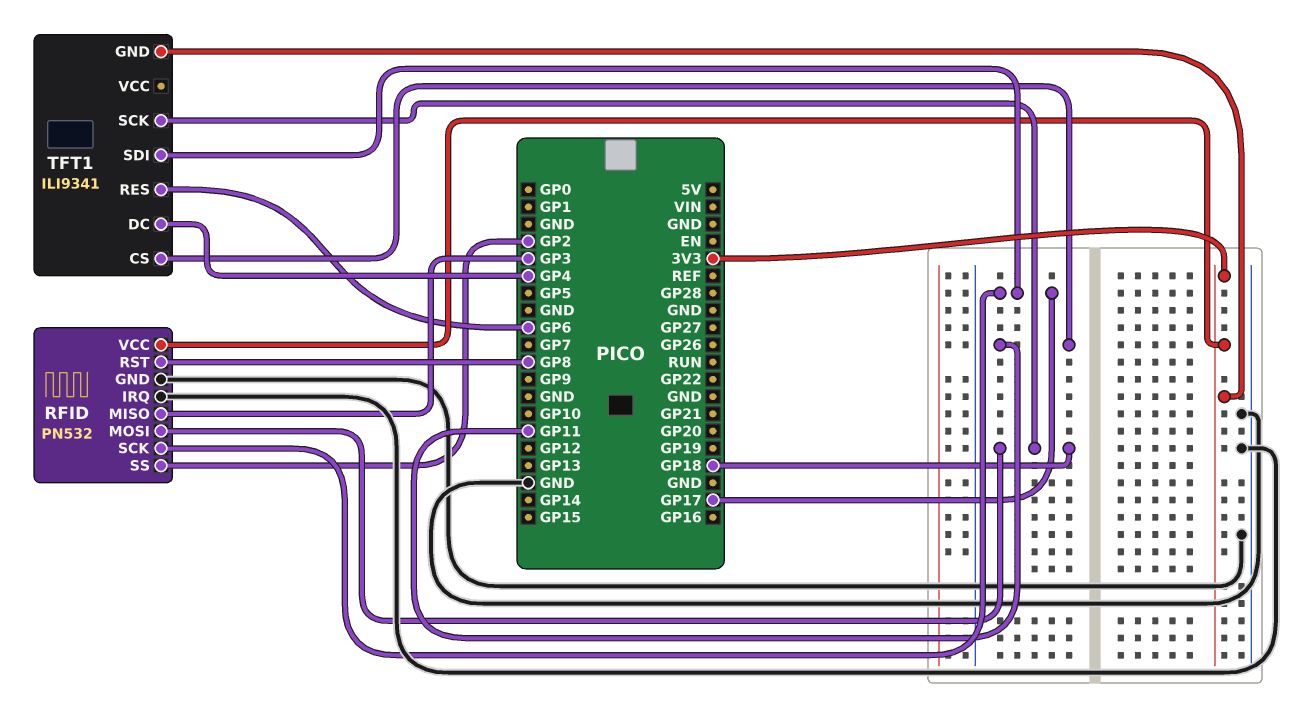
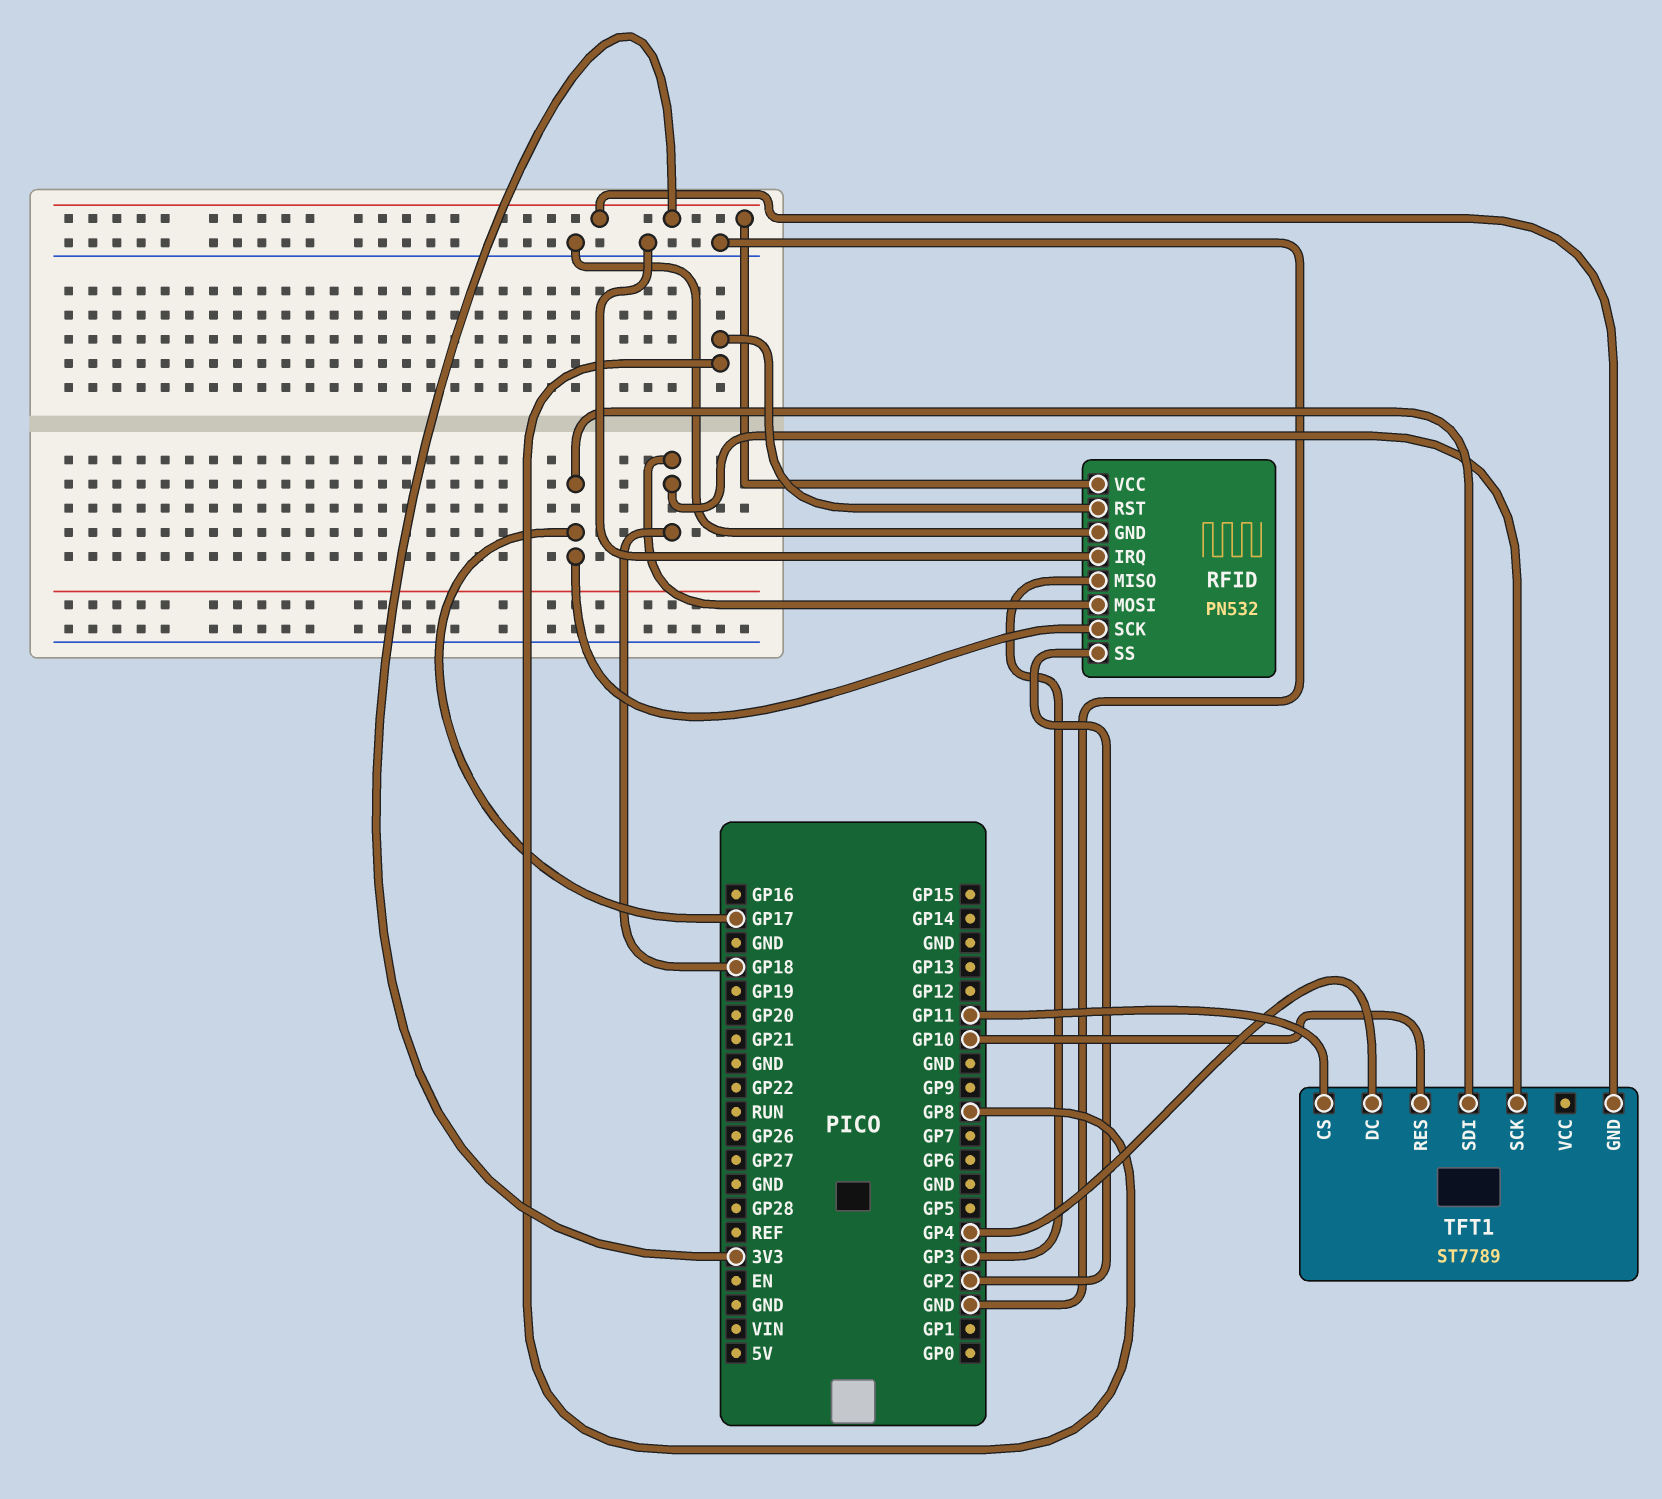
TFT1: ILI9341 -> ST7789
TFT1 pin RES: GP6 -> GP10

